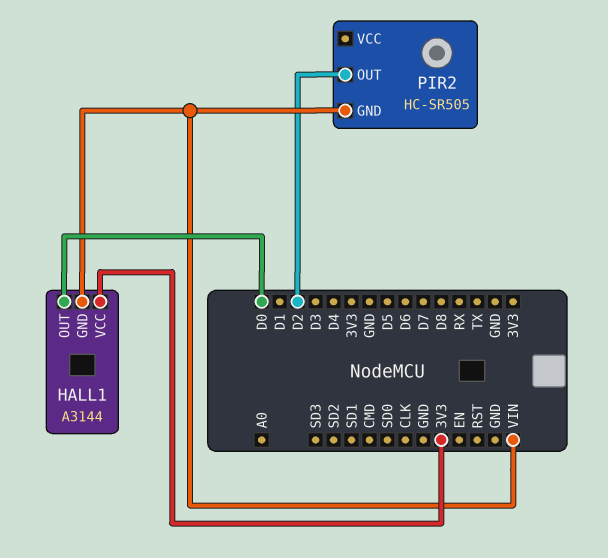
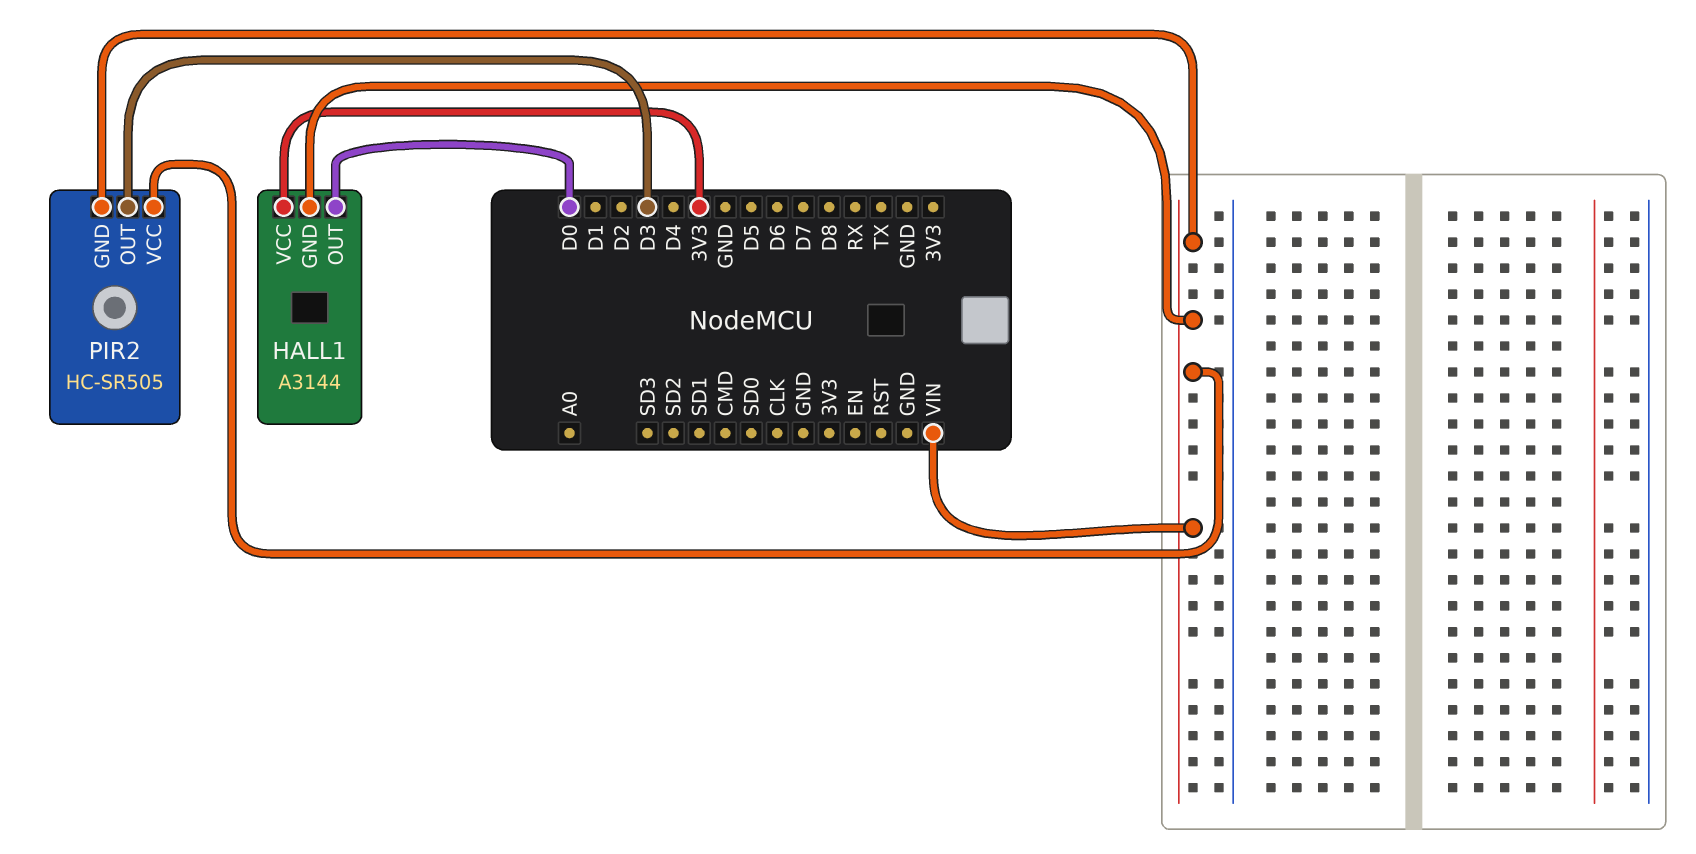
PIR2 pin OUT: D2 -> D3
PIR2 pin VCC: none -> VIN

